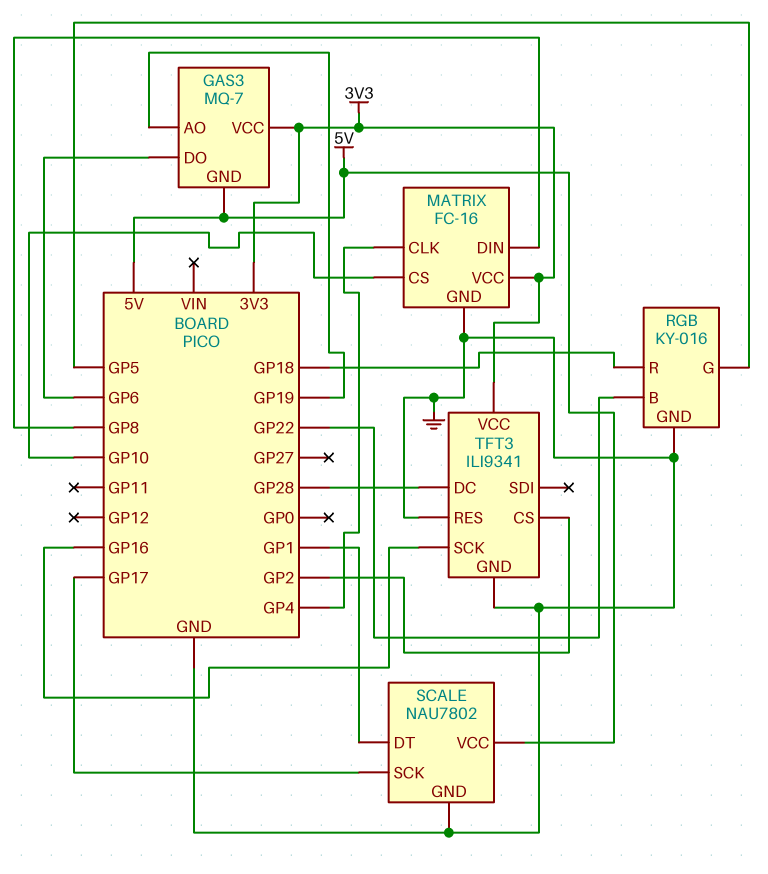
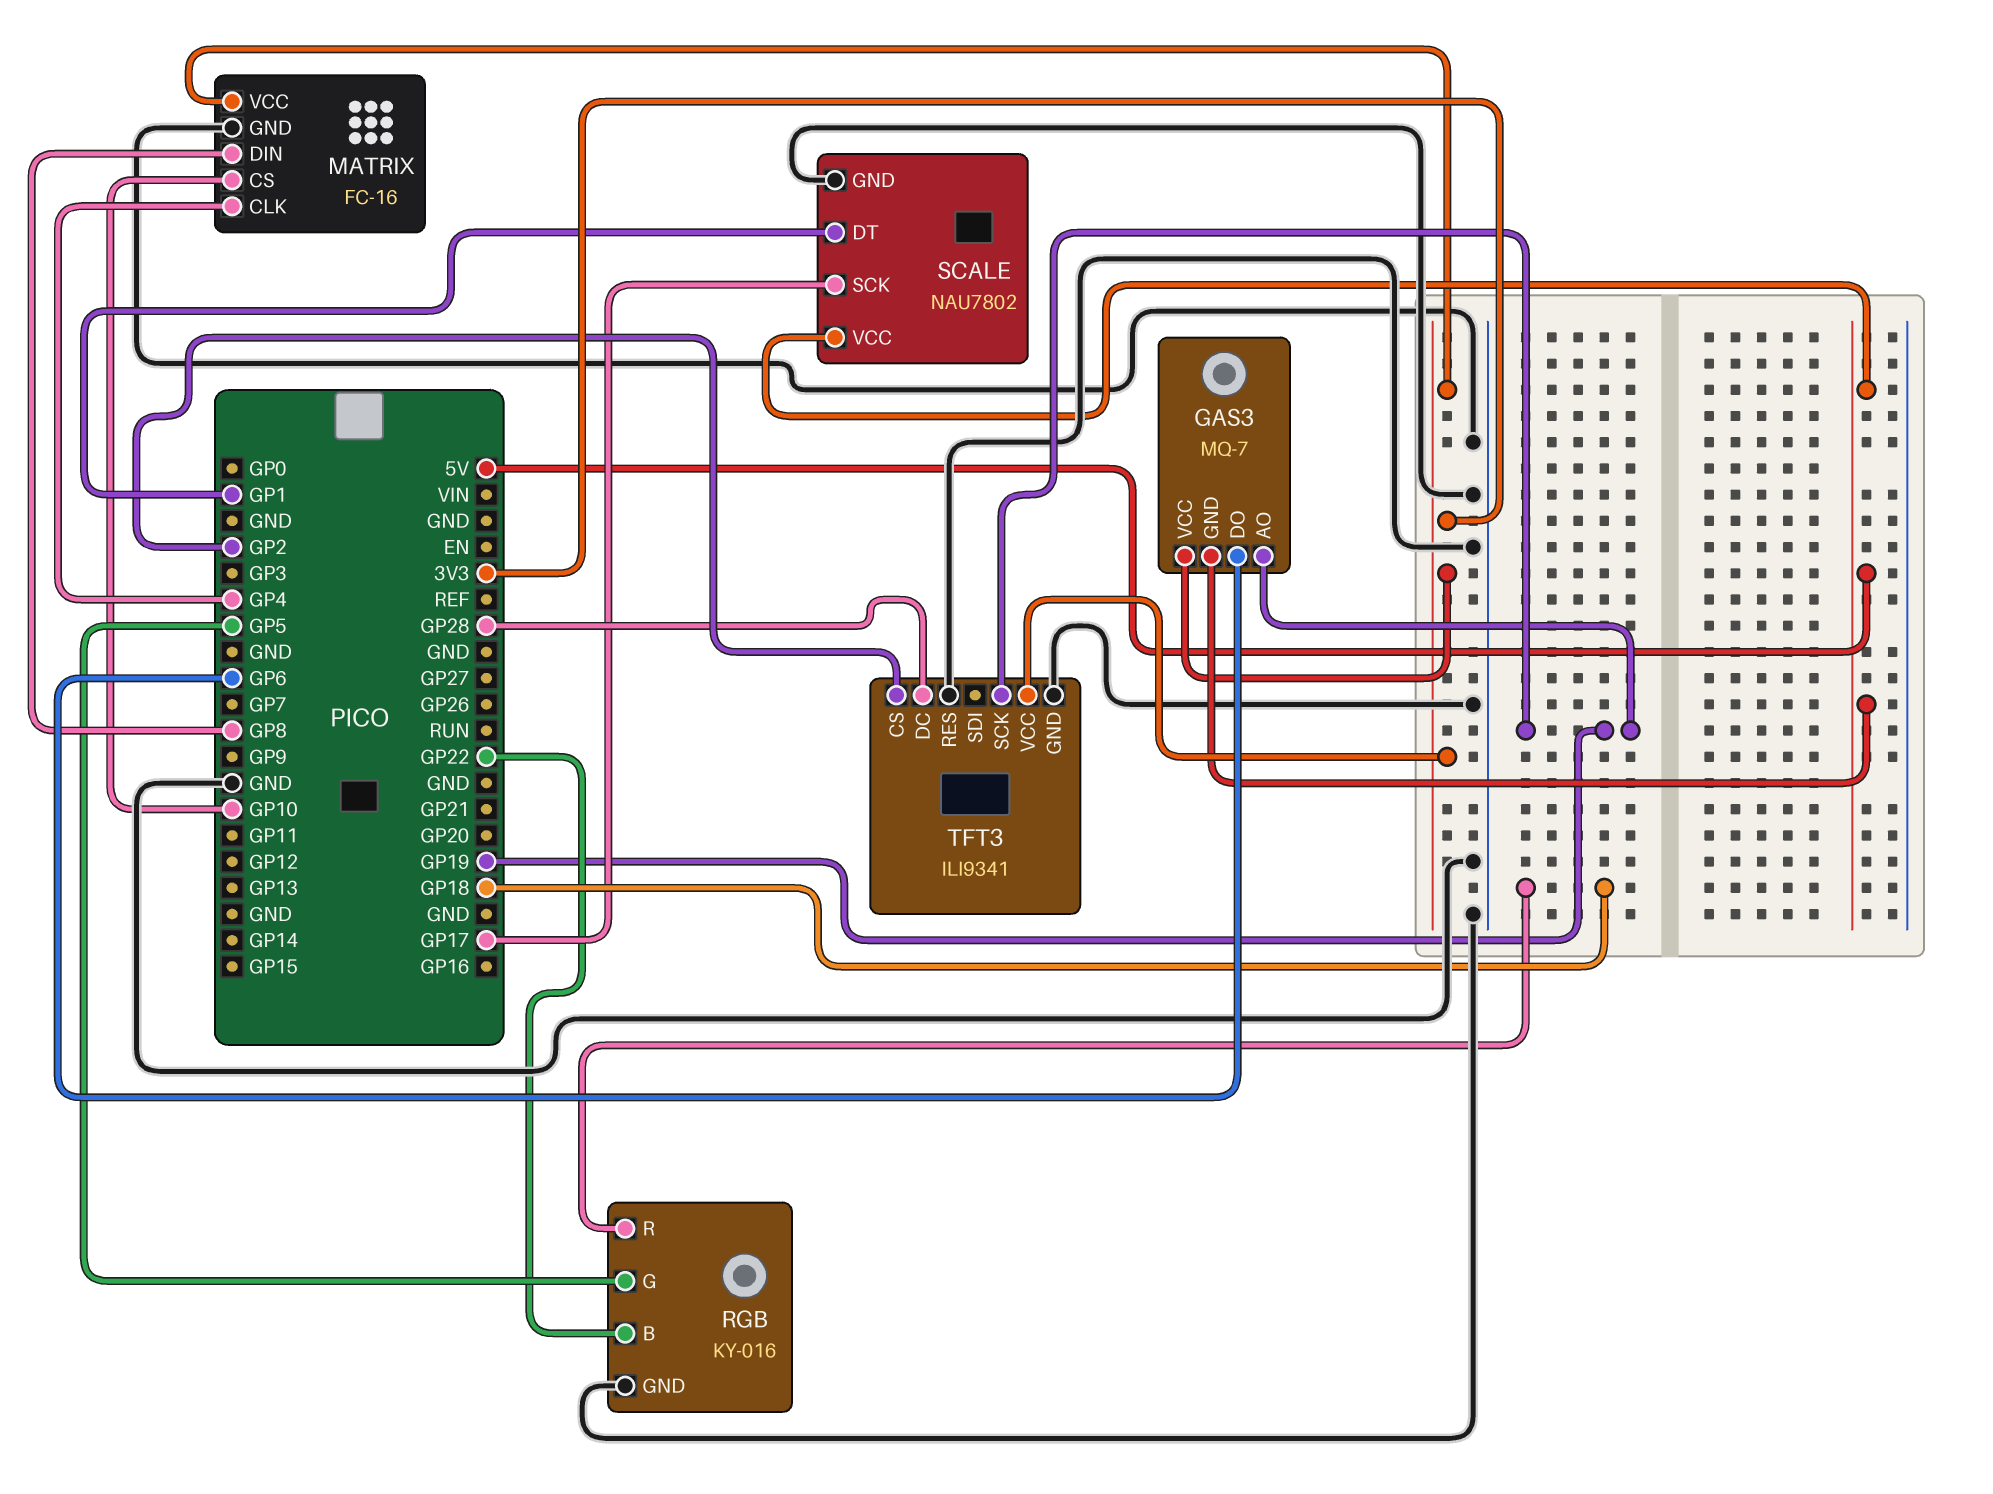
TFT3 pin SCK: GP16 -> GP19

